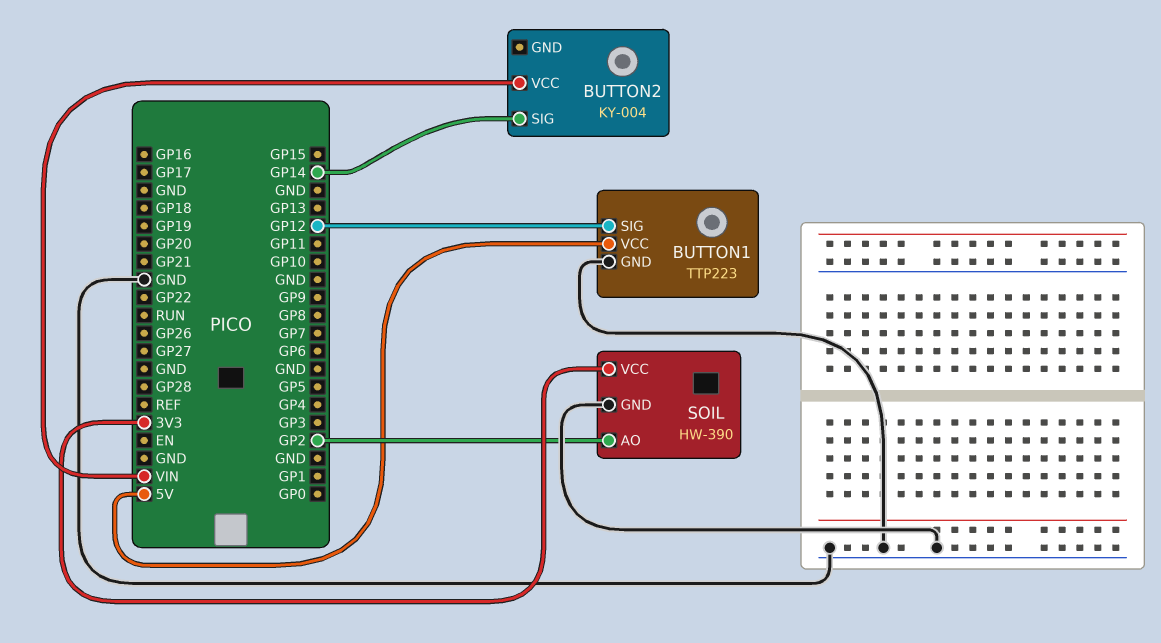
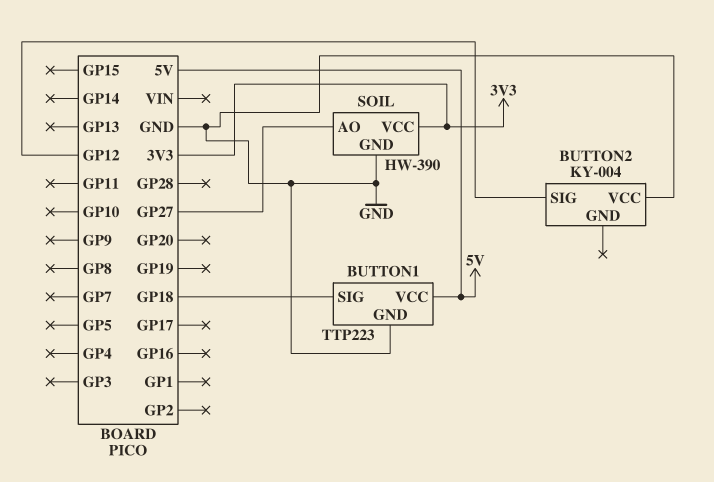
BUTTON1 pin SIG: GP12 -> GP18
BUTTON2 pin SIG: GP14 -> GP12
BUTTON2 pin VCC: VIN -> GND
SOIL pin AO: GP2 -> GP27

